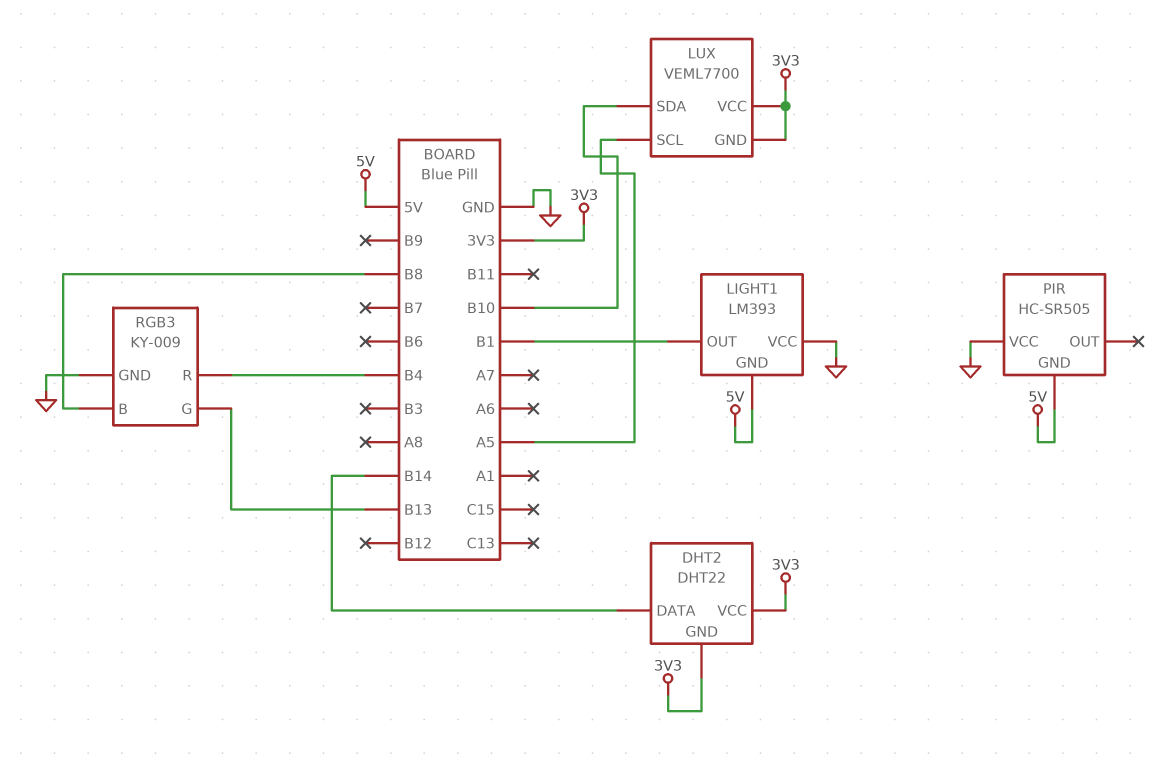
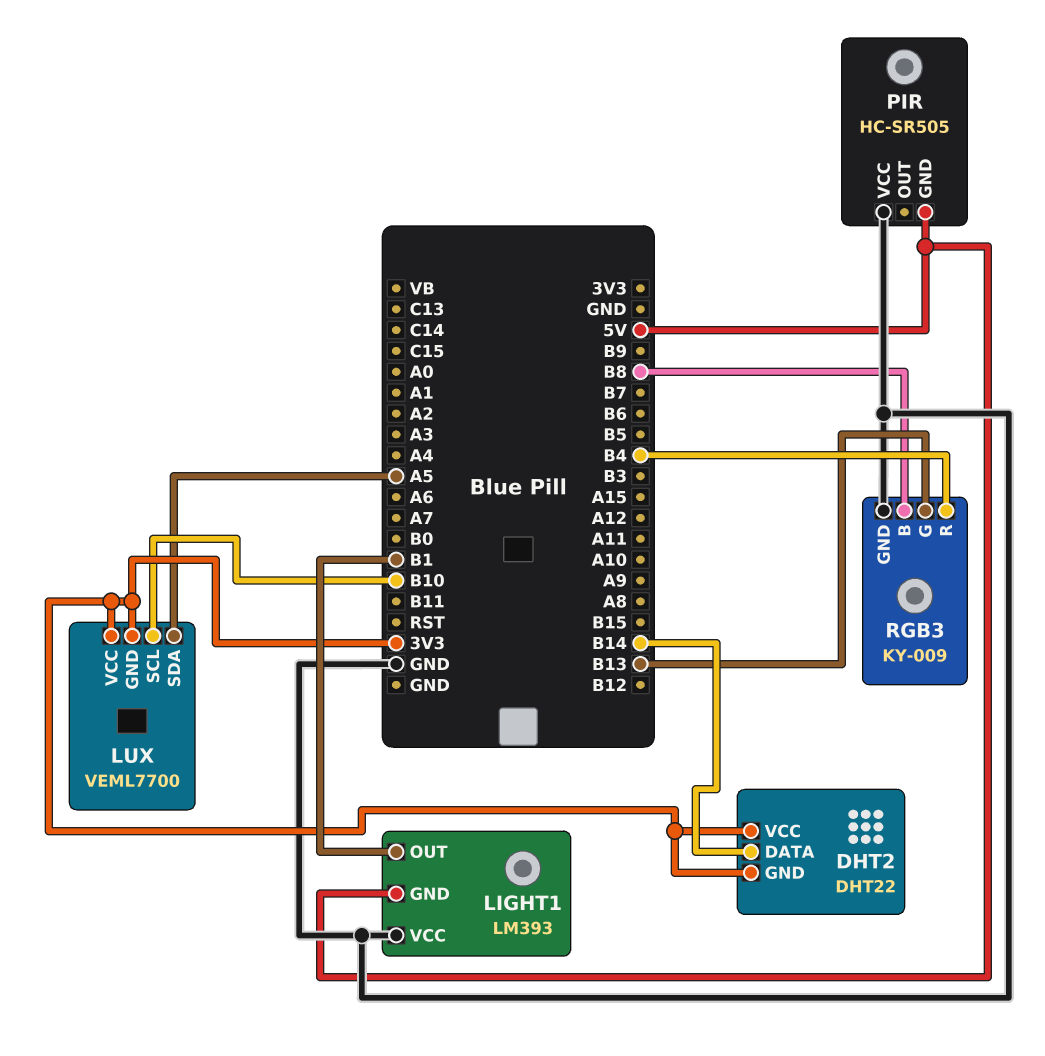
LUX pin SCL: A5 -> B10
LUX pin SDA: B10 -> A5

